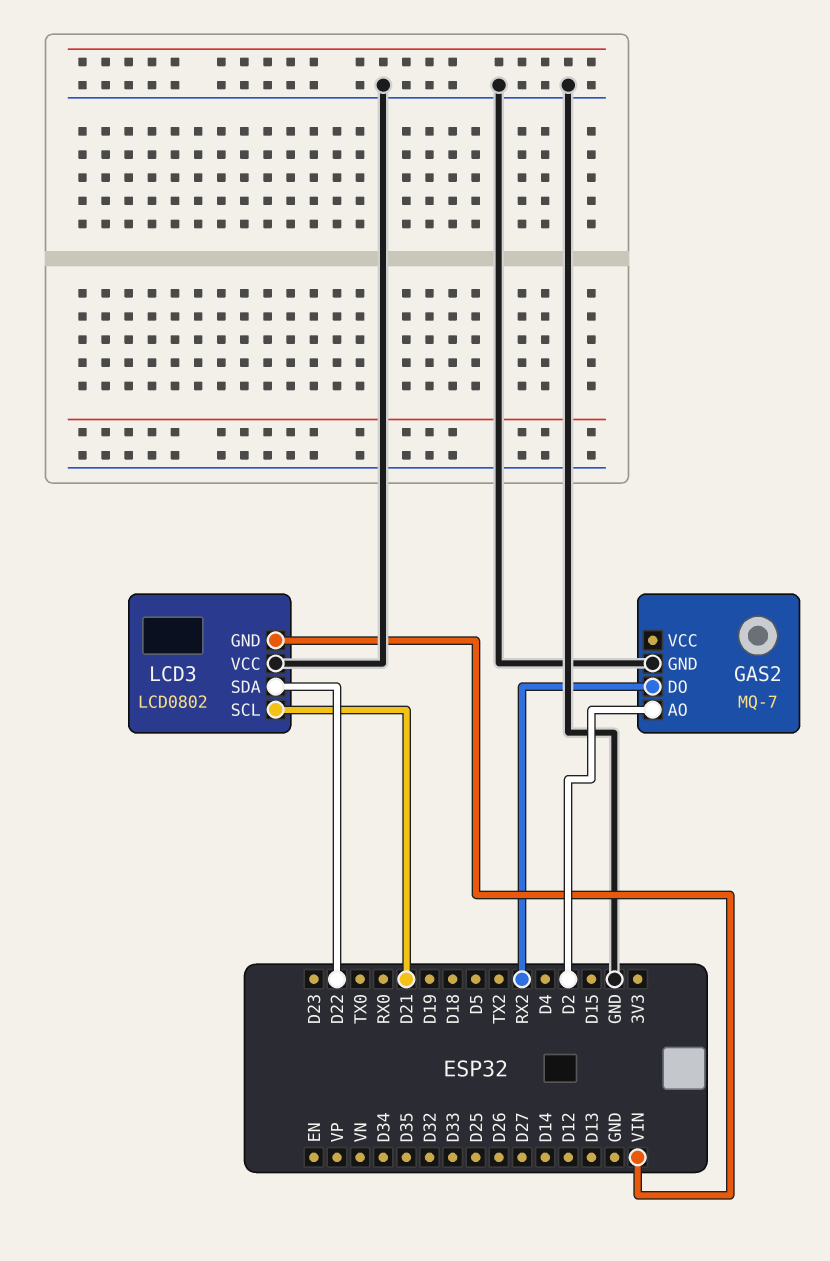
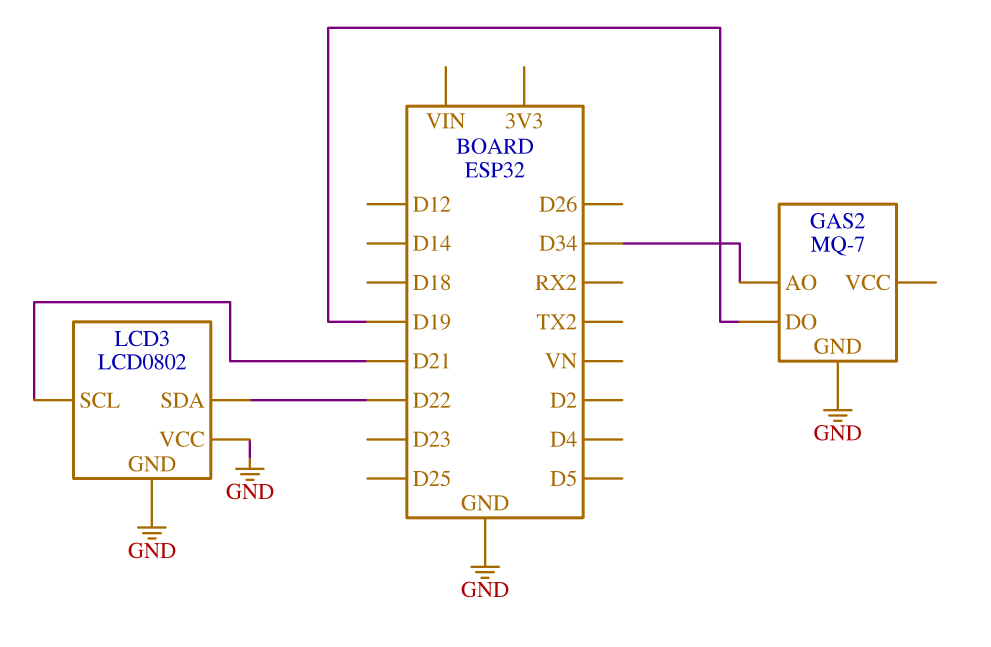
GAS2 pin AO: D2 -> D34
GAS2 pin DO: RX2 -> D19
LCD3 pin GND: VIN -> GND

